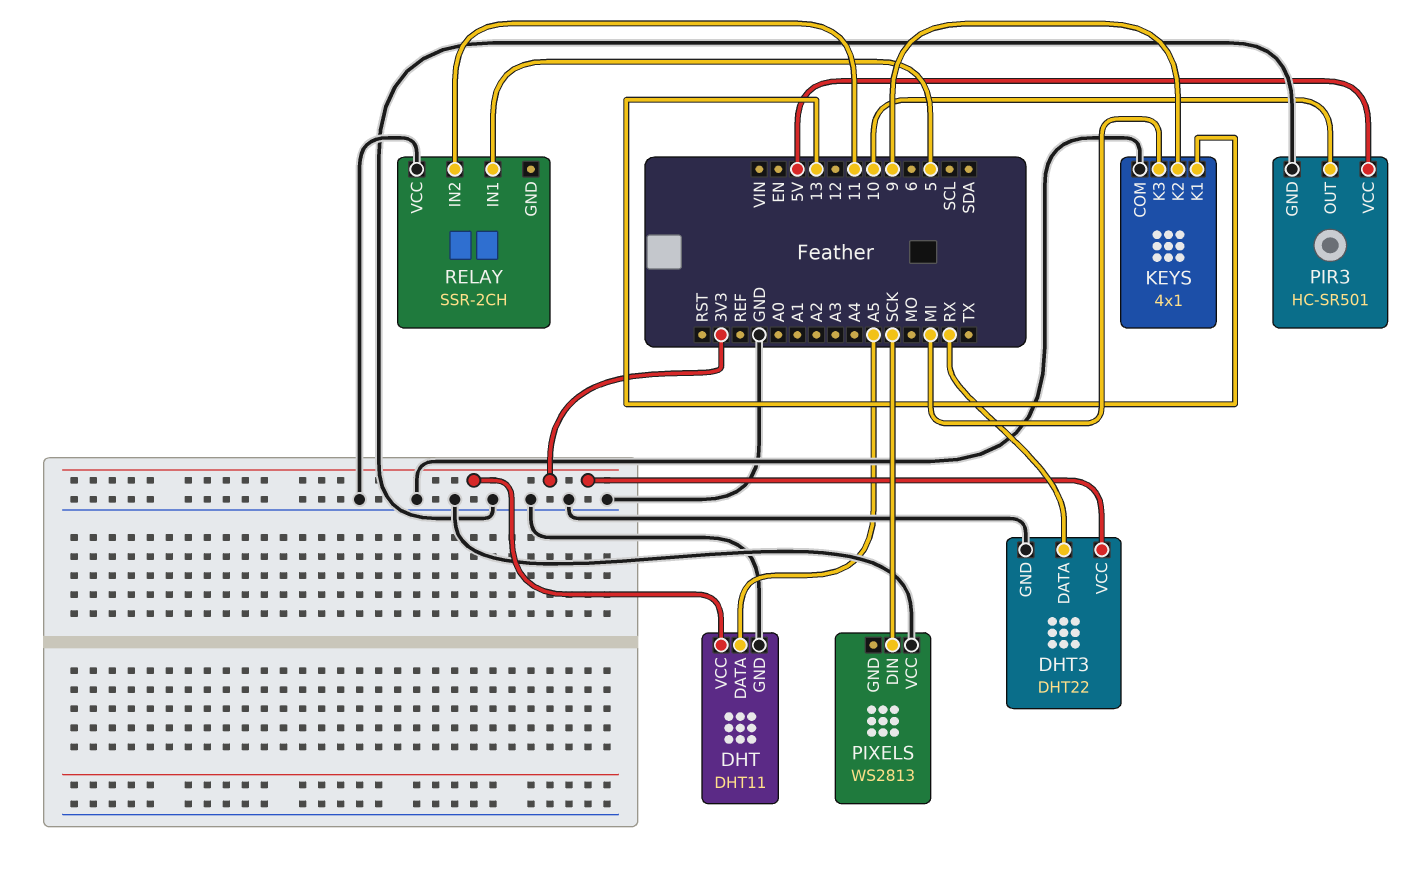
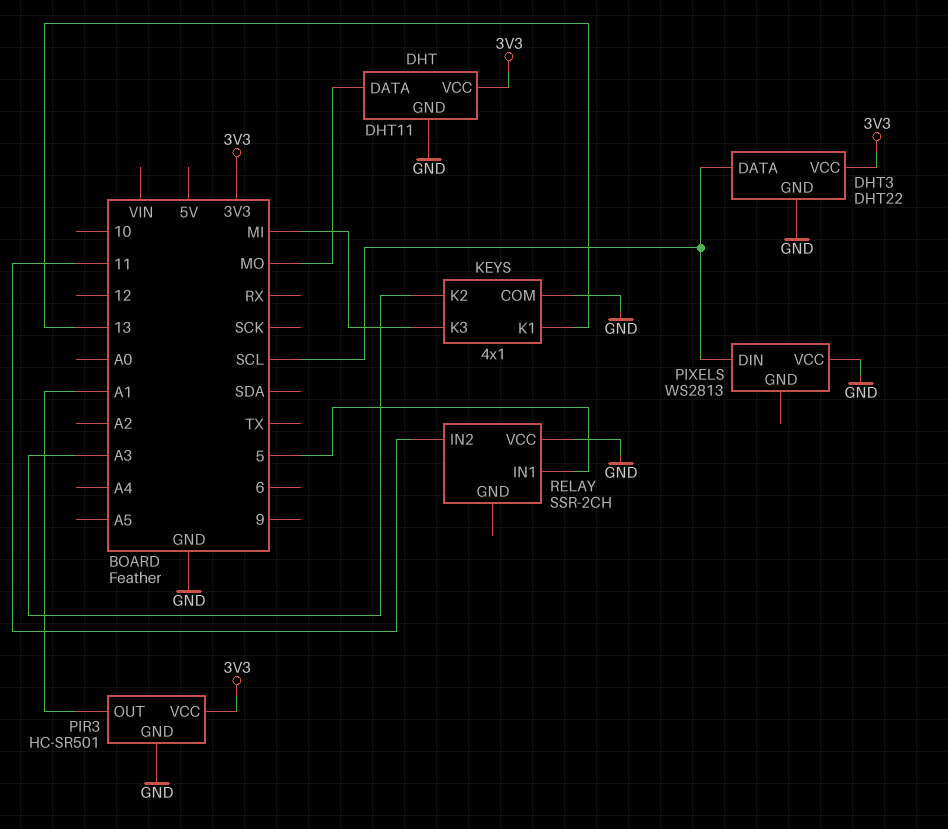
DHT pin DATA: A5 -> MO
DHT3 pin DATA: RX -> SCL
KEYS pin K2: 9 -> A3
PIR3 pin OUT: 10 -> A1
PIR3 pin VCC: 5V -> 3V3
PIXELS pin DIN: SCK -> SCL

